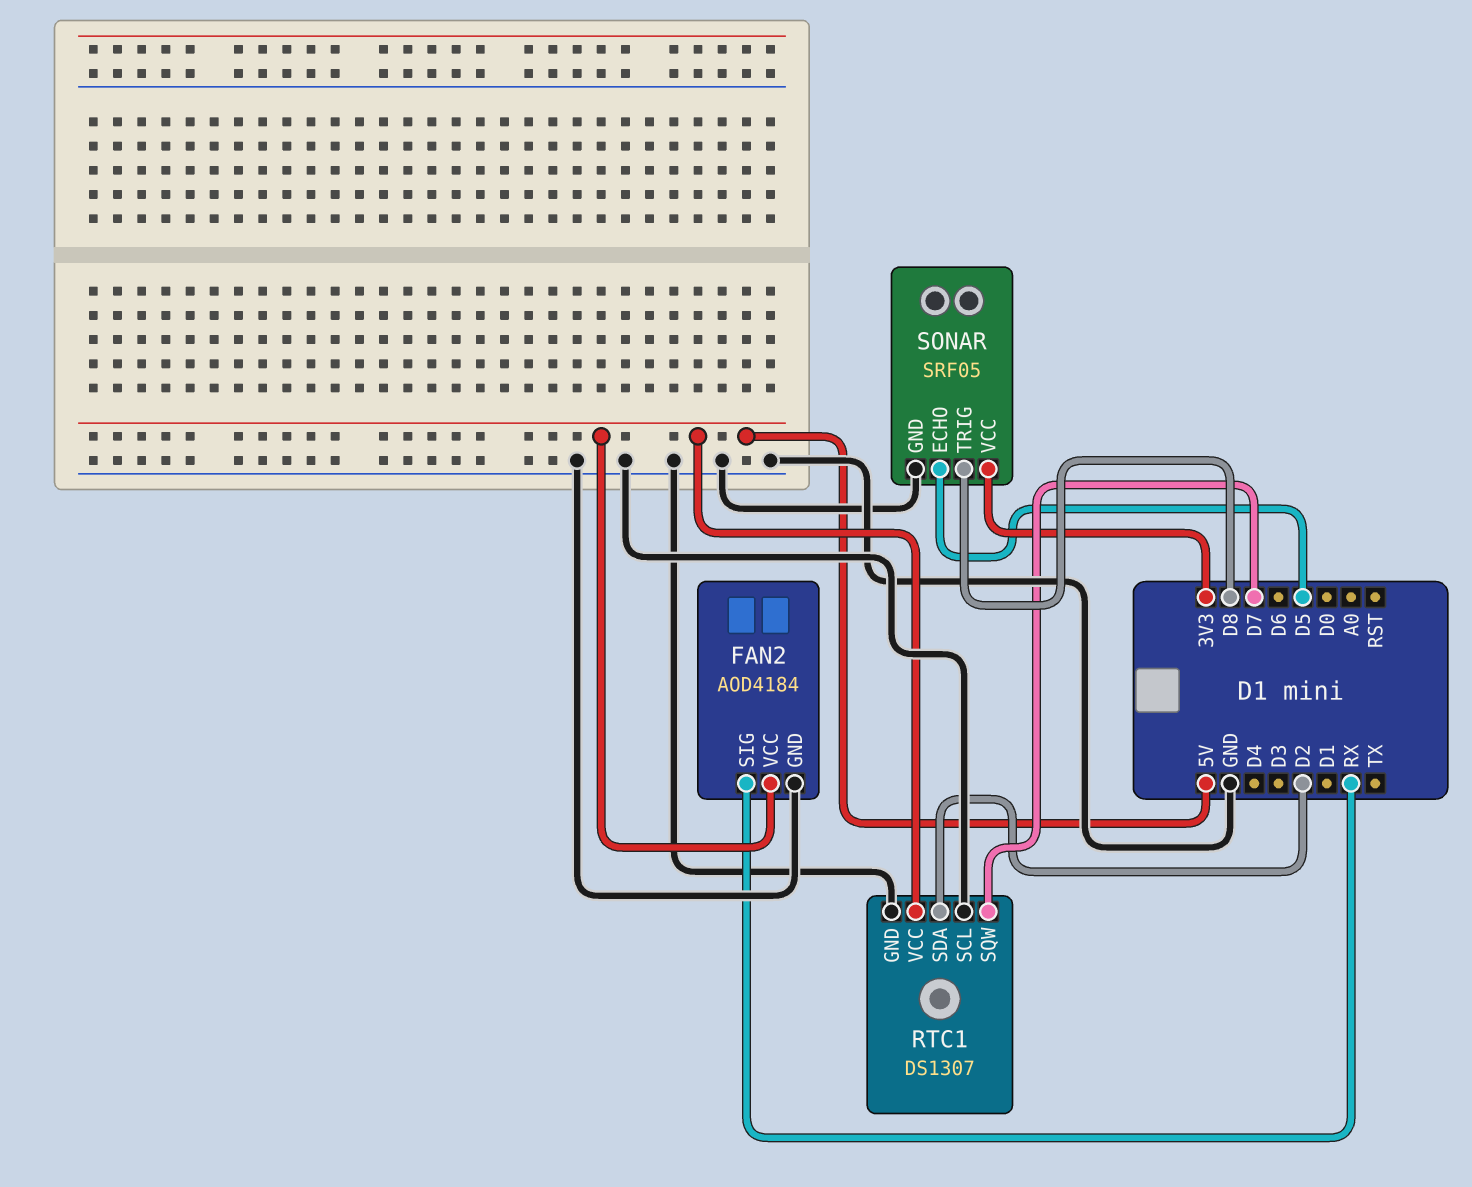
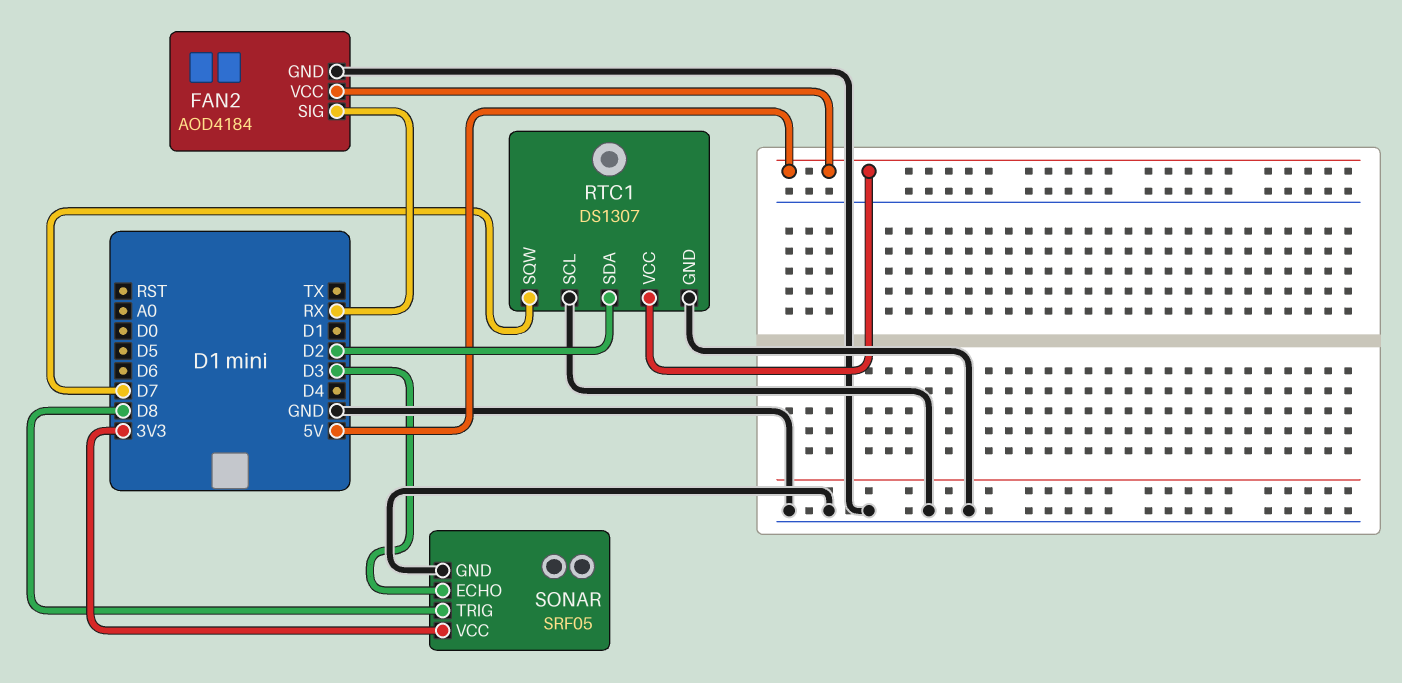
SONAR pin ECHO: D5 -> D3

